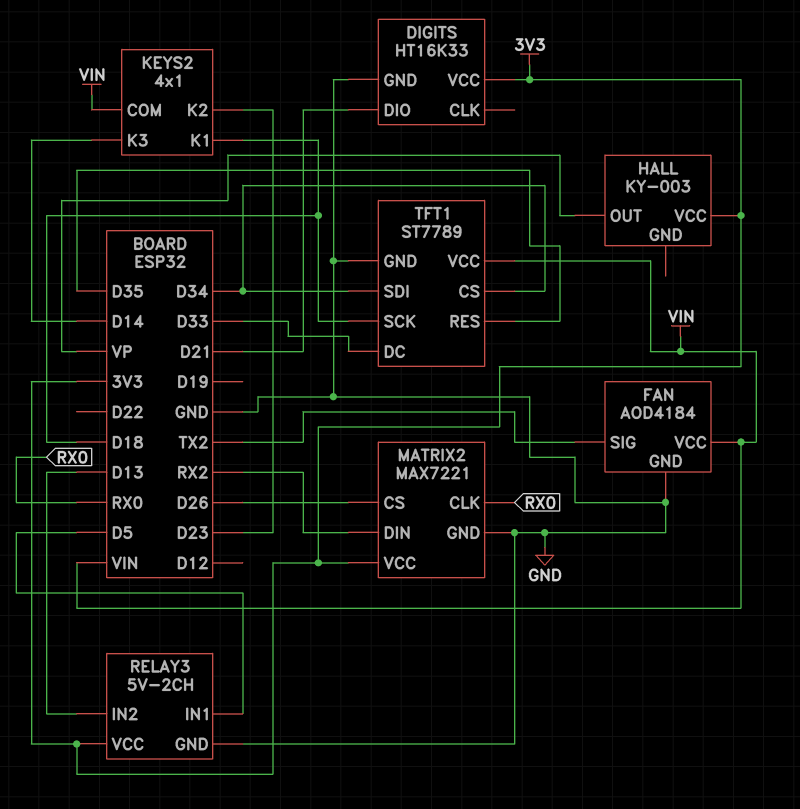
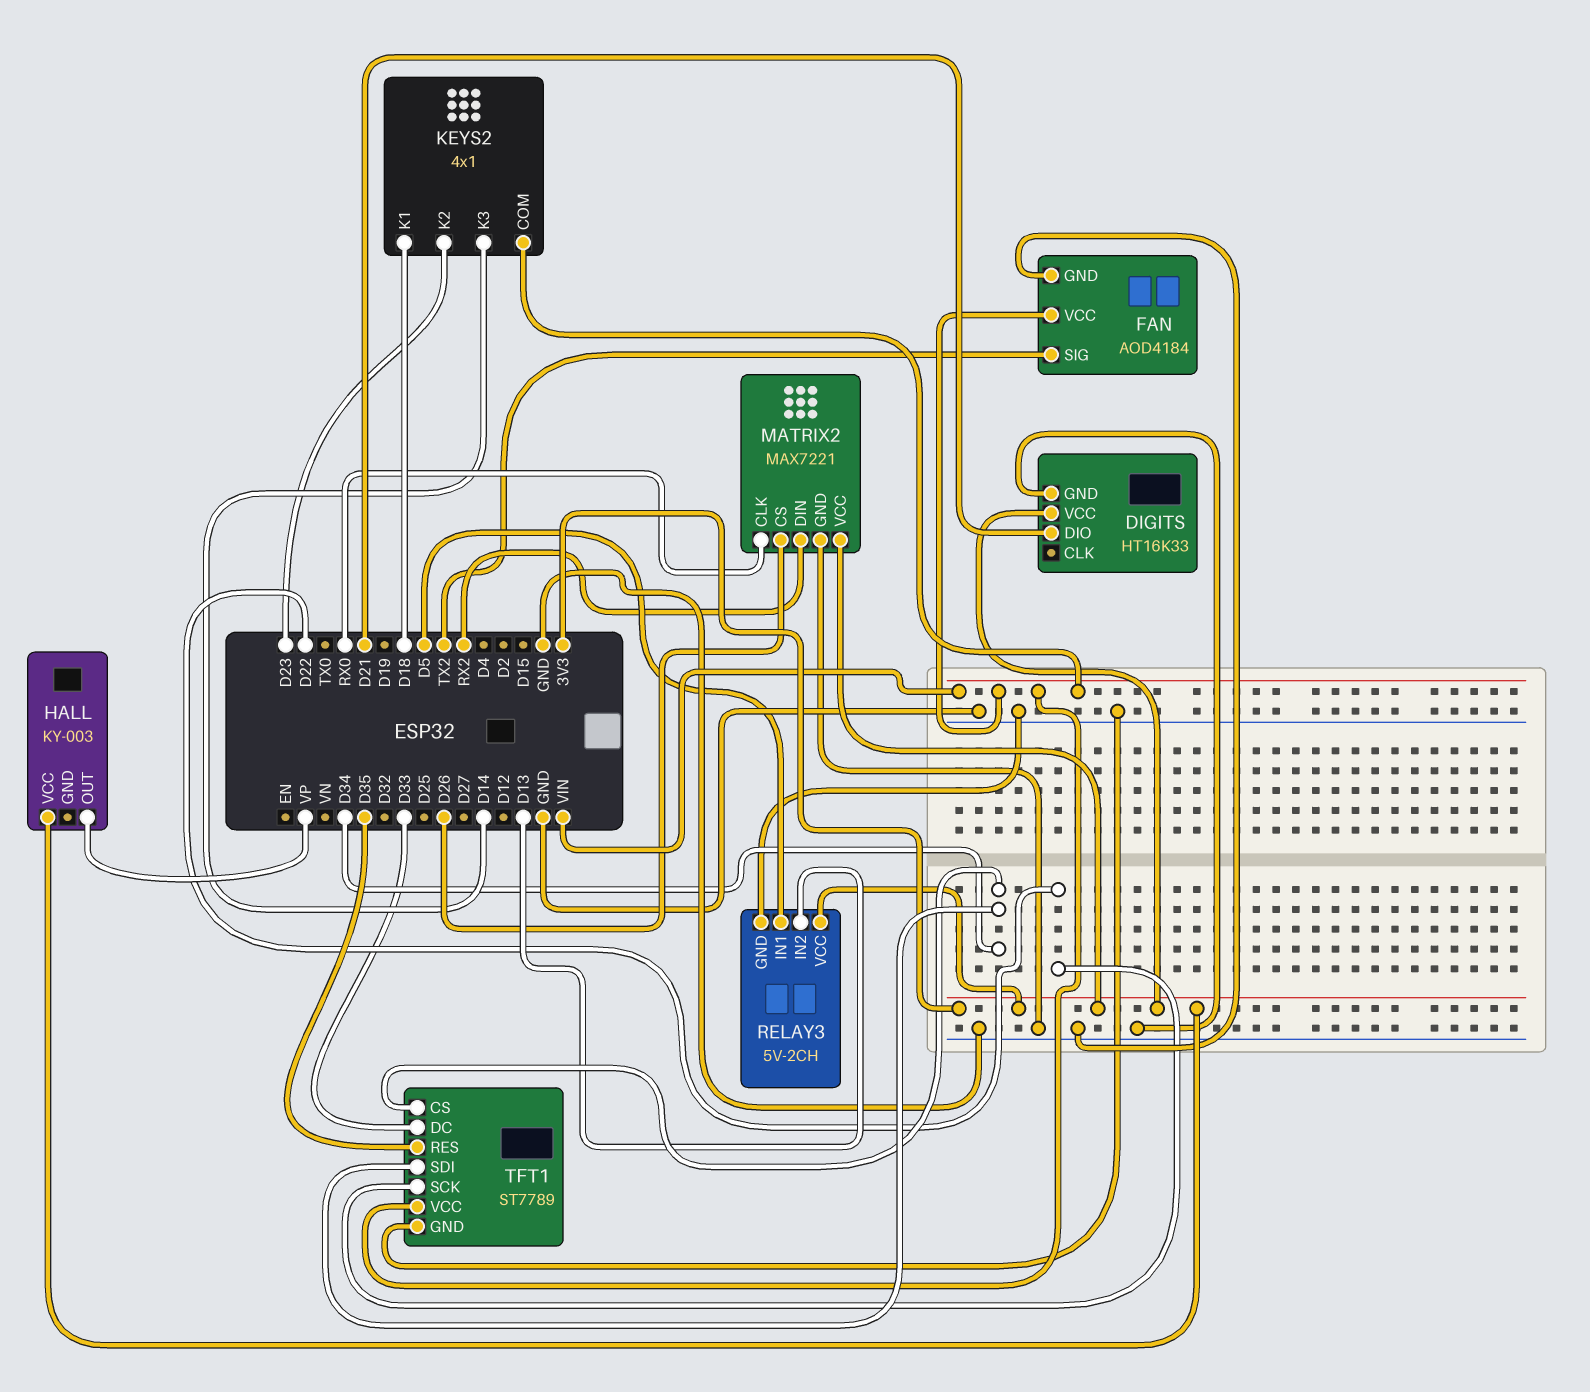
TFT1 pin SCK: D18 -> D22

